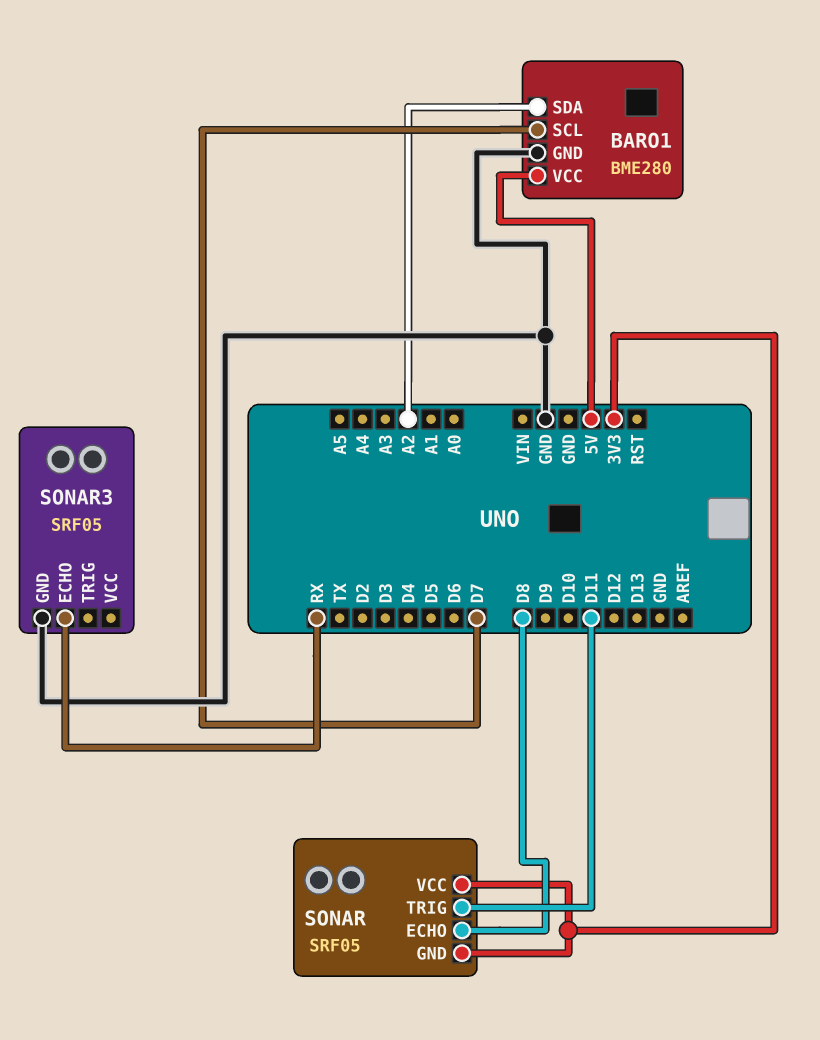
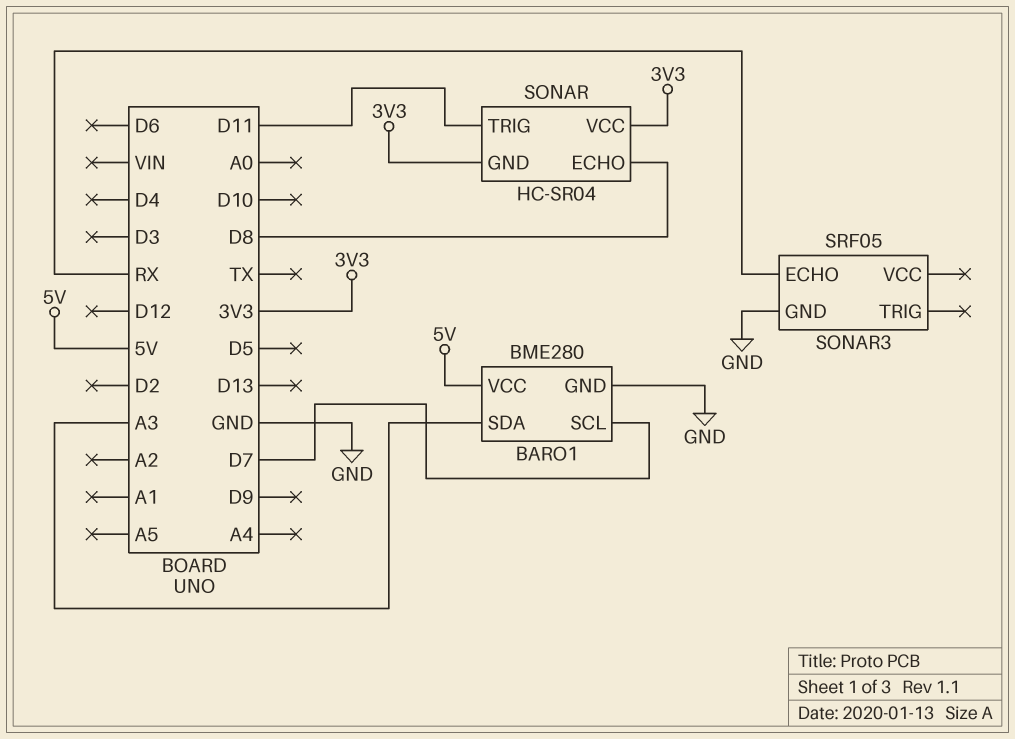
BARO1 pin SDA: A2 -> A3
SONAR: SRF05 -> HC-SR04

